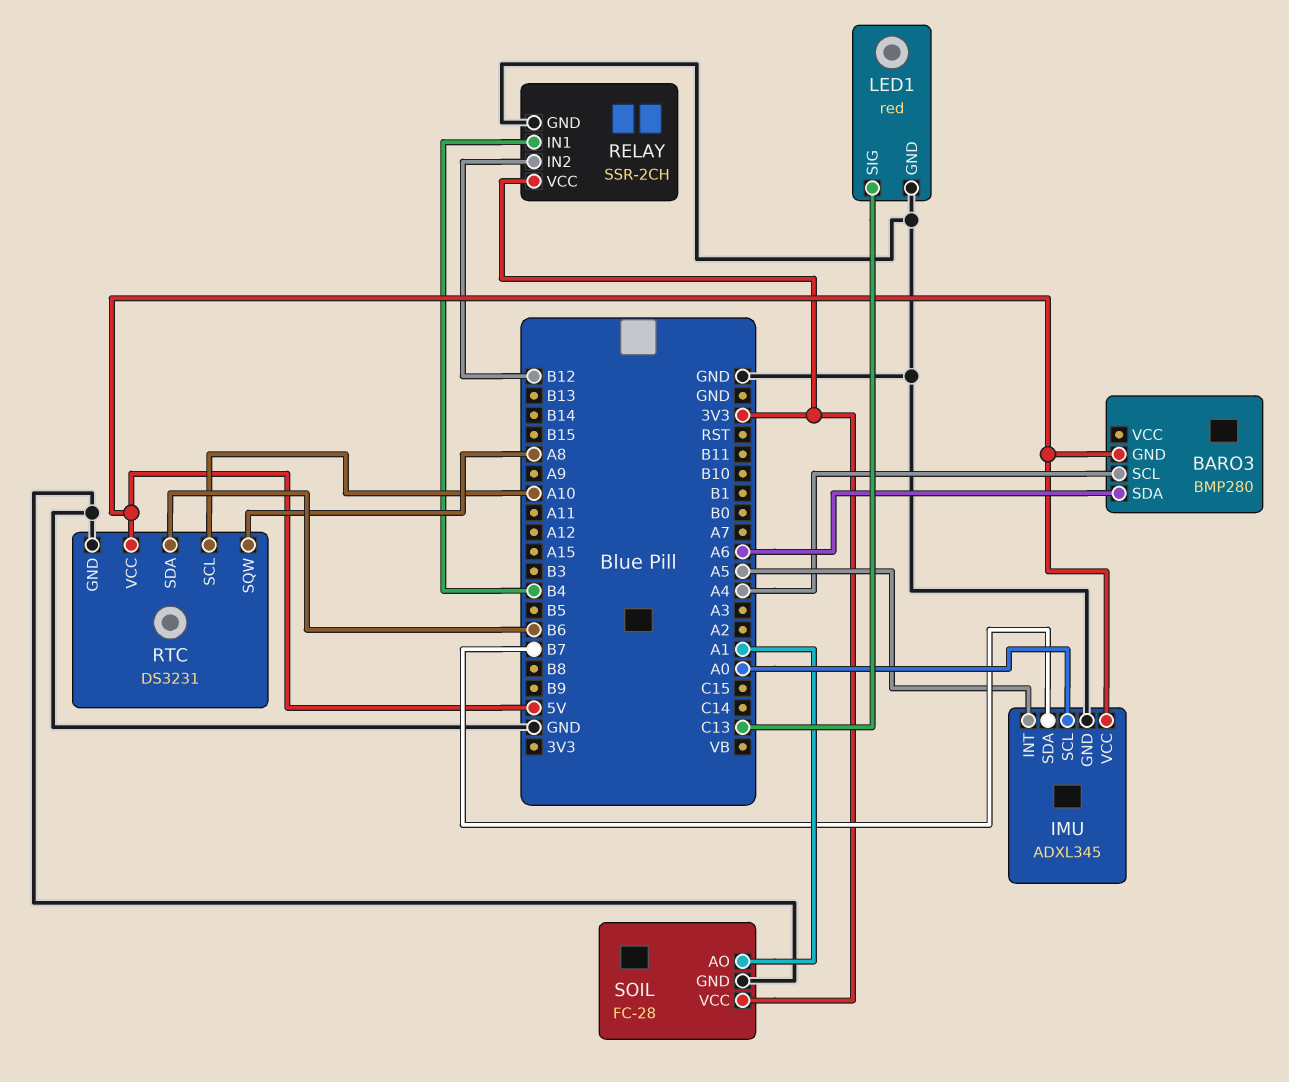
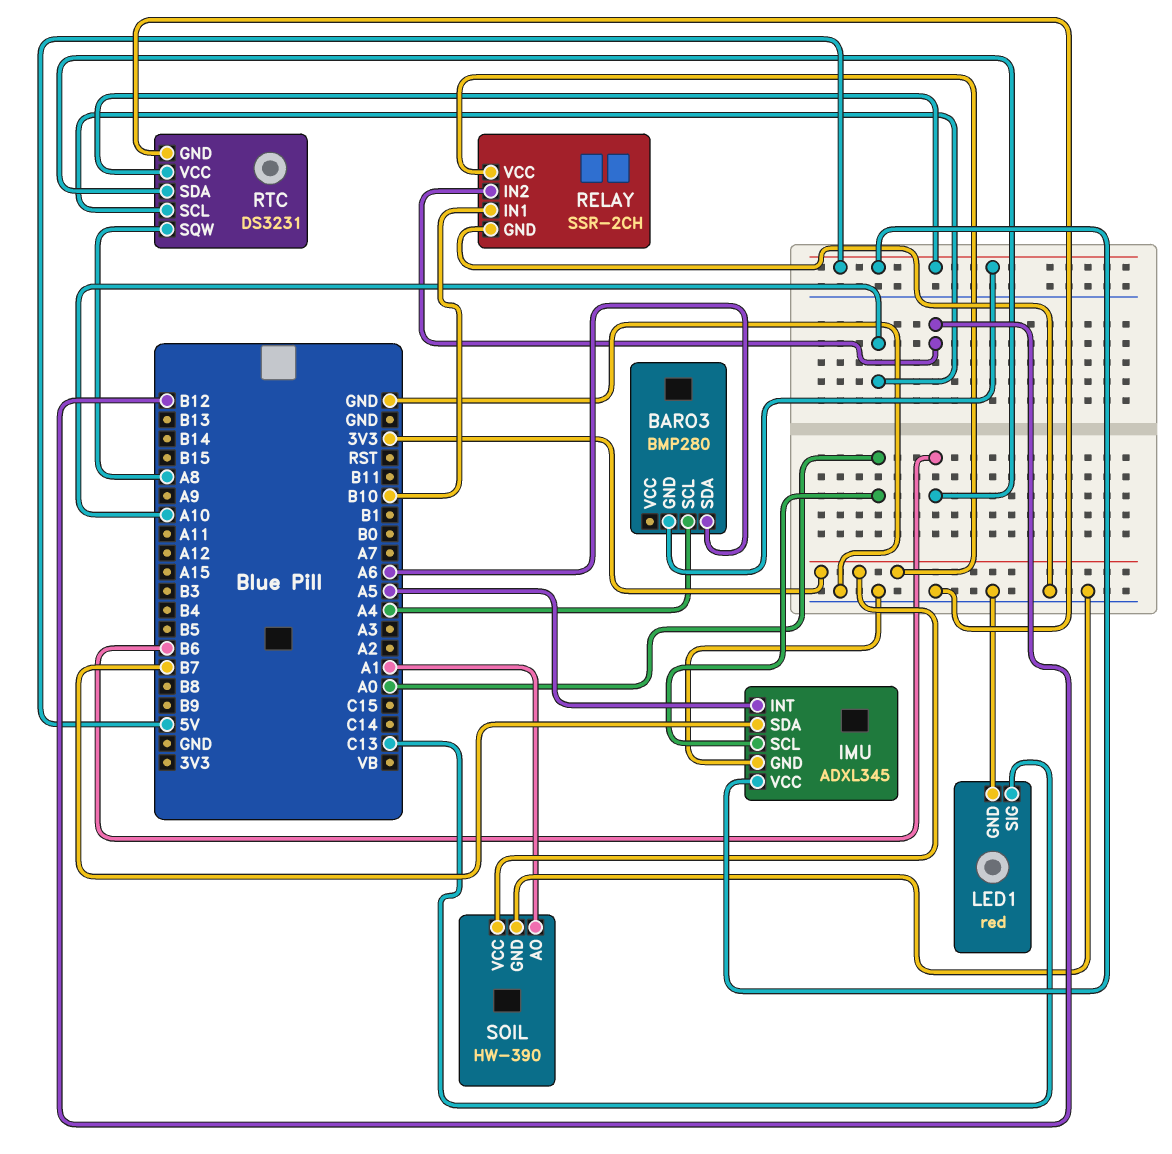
RELAY pin IN1: B4 -> B10
SOIL: FC-28 -> HW-390

